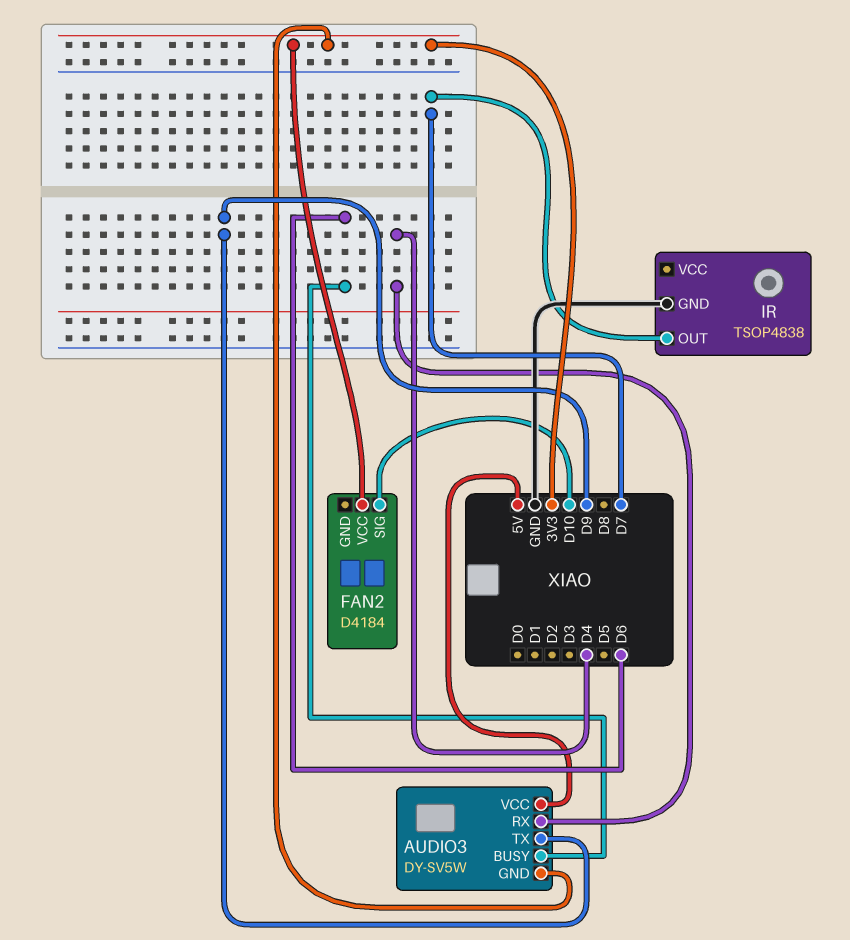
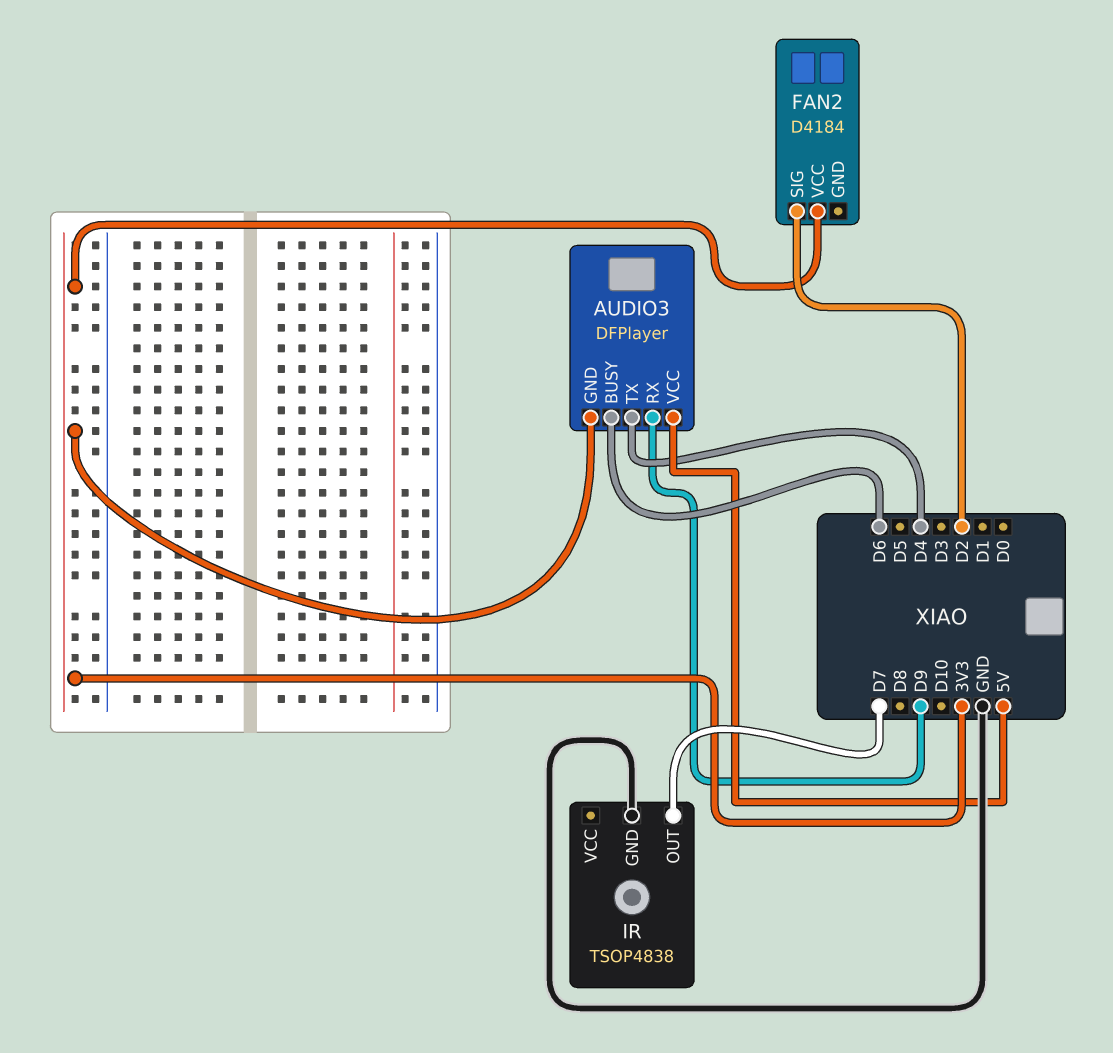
AUDIO3: DY-SV5W -> DFPlayer
AUDIO3 pin RX: D4 -> D9
AUDIO3 pin TX: D9 -> D4
FAN2 pin SIG: D10 -> D2

